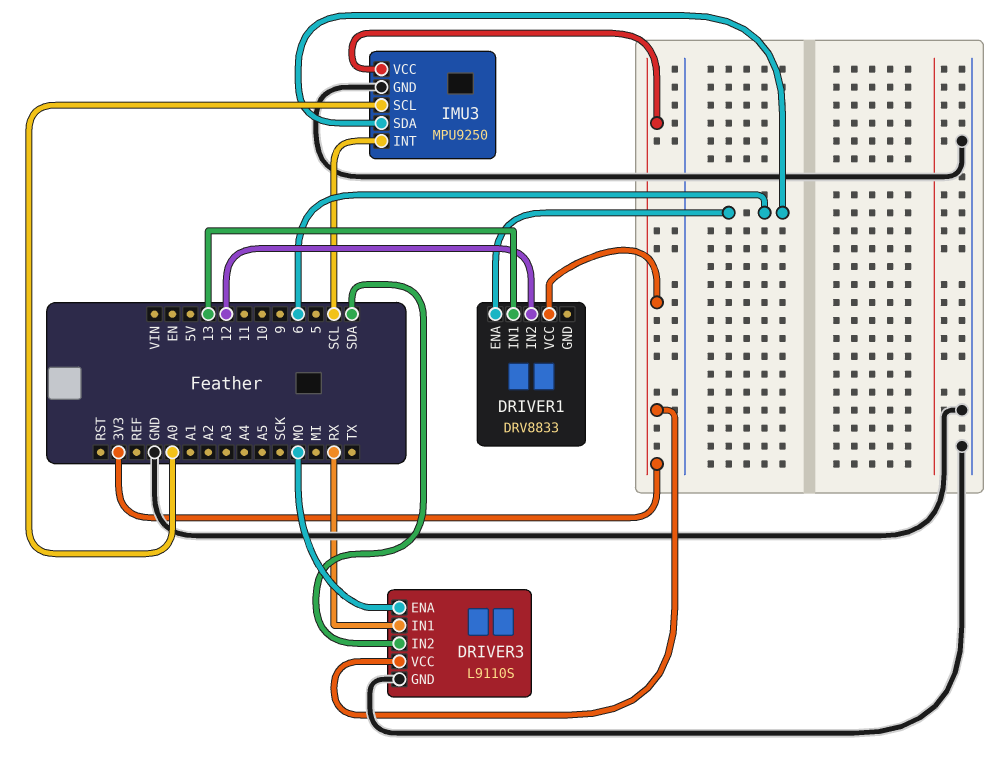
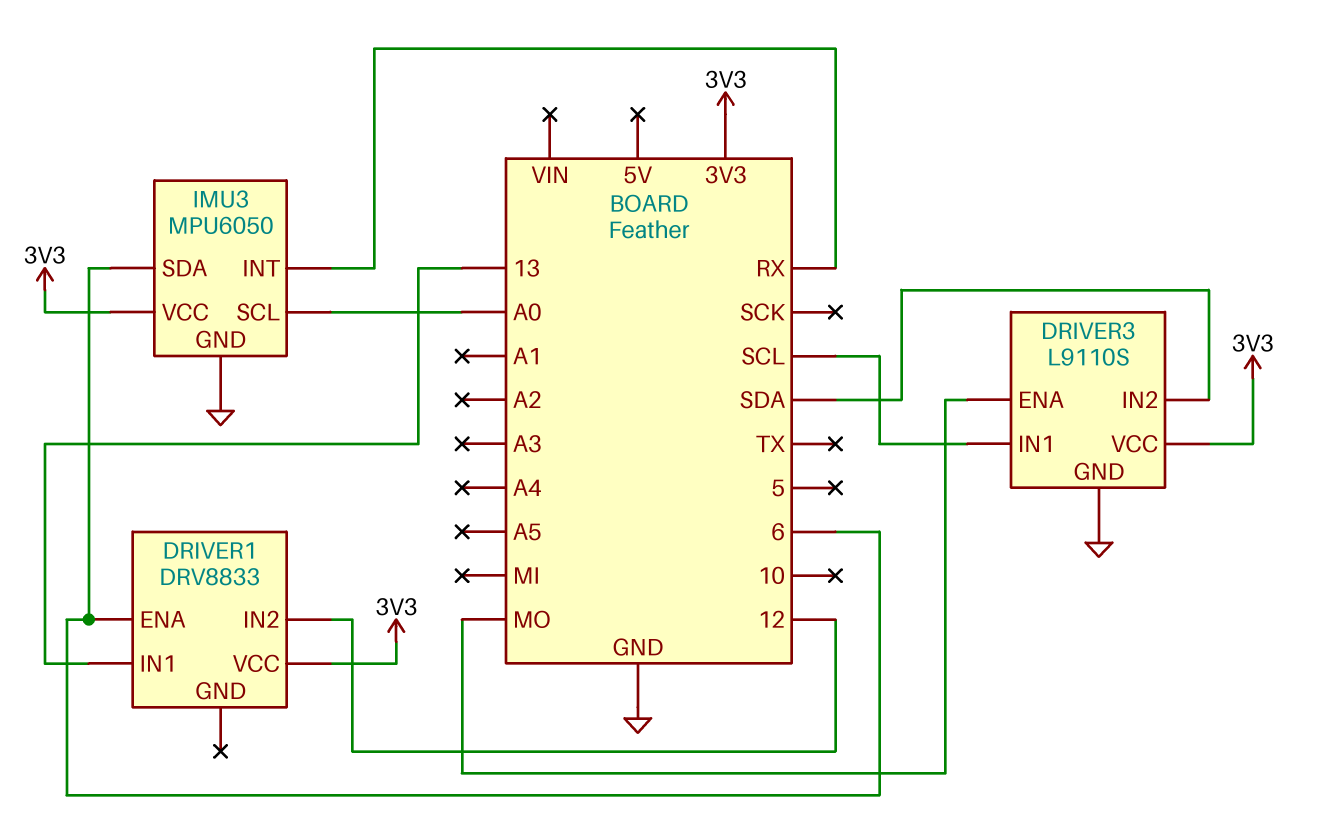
DRIVER3 pin IN1: RX -> SCL
IMU3: MPU9250 -> MPU6050
IMU3 pin INT: SCL -> RX

